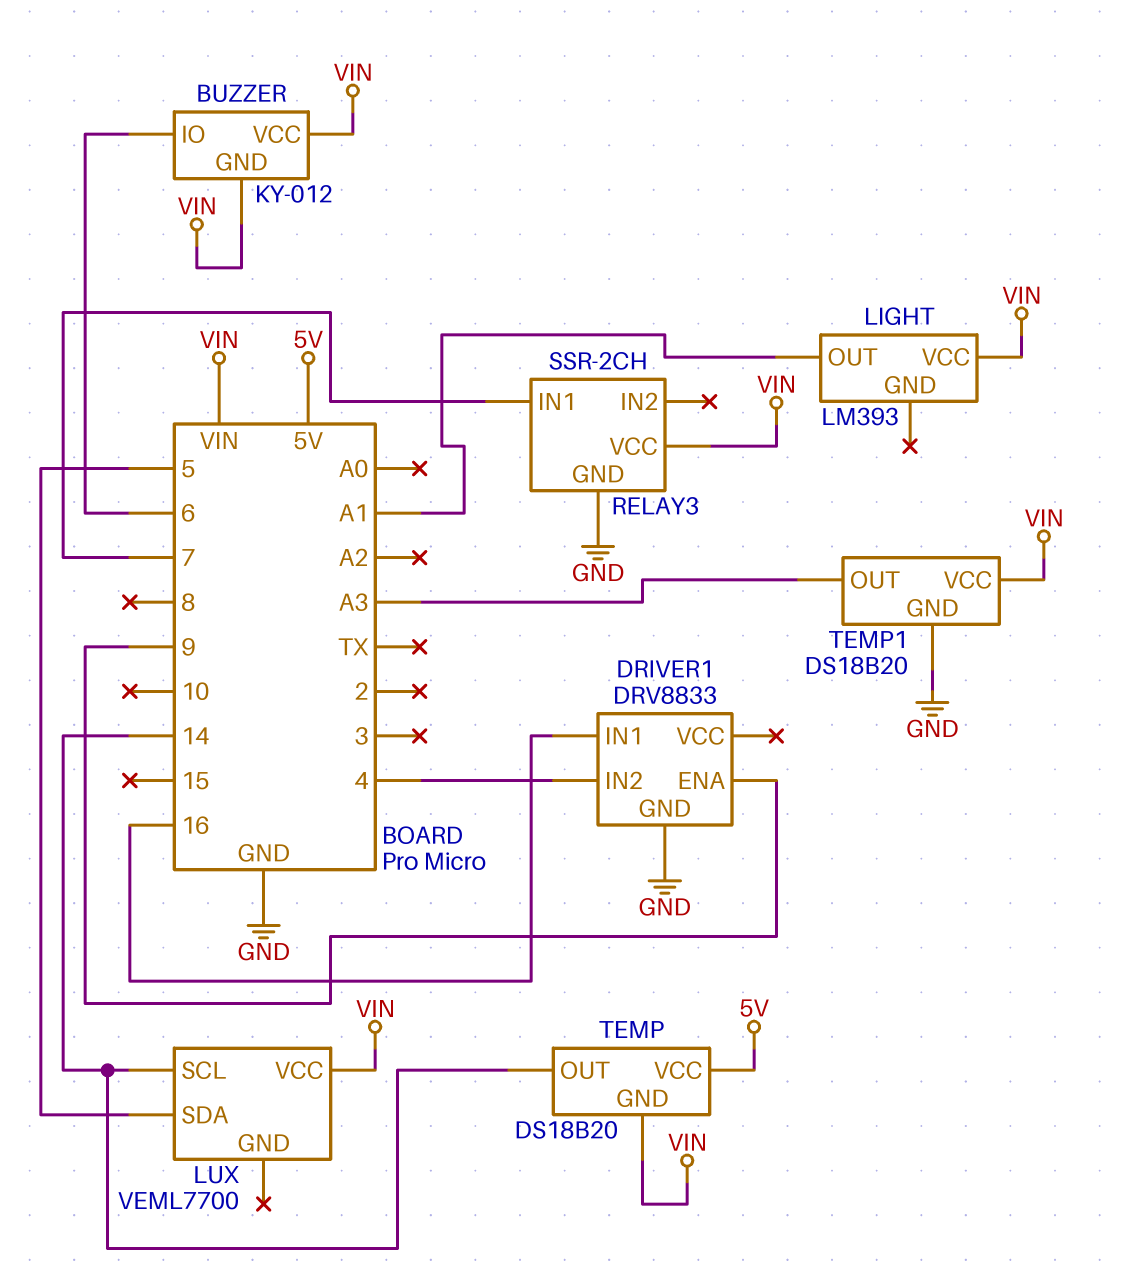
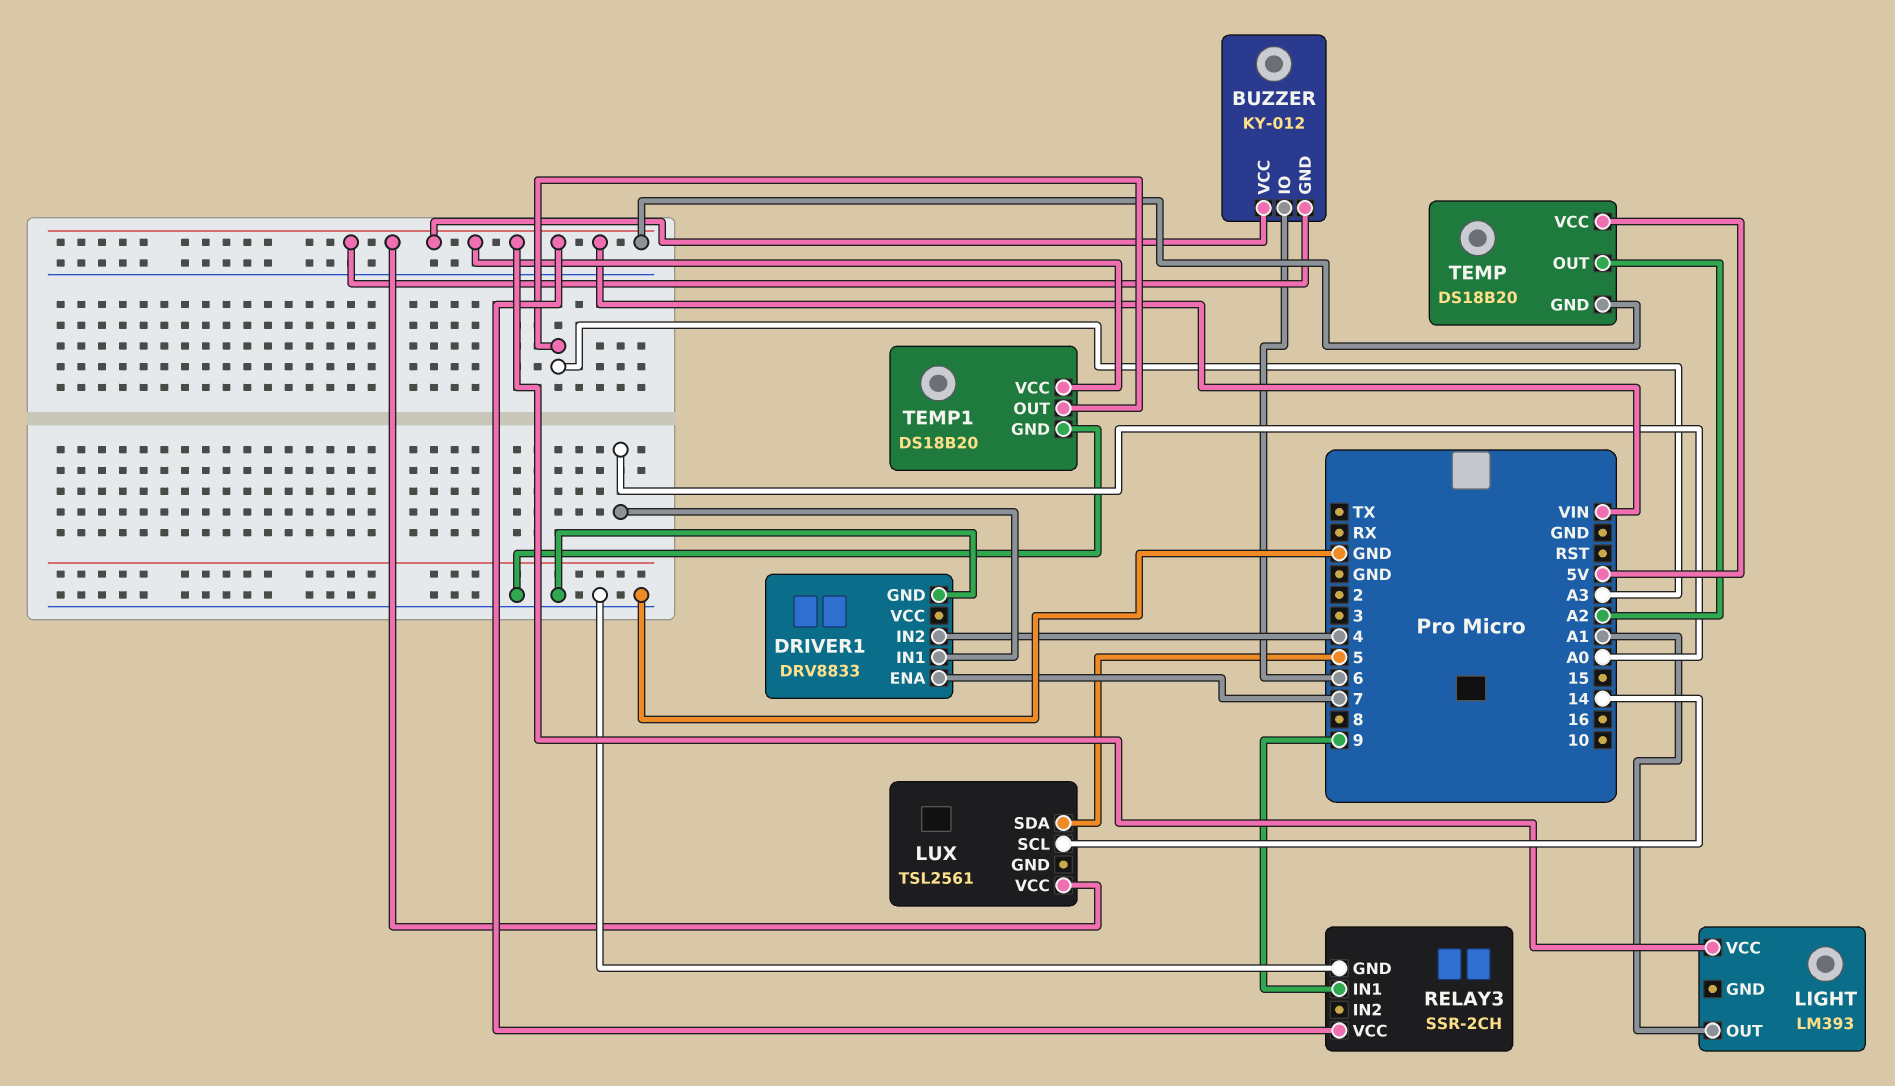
DRIVER1 pin ENA: 9 -> 7
DRIVER1 pin IN1: 16 -> A0
LUX: VEML7700 -> TSL2561
RELAY3 pin IN1: 7 -> 9
TEMP pin OUT: 14 -> A2

